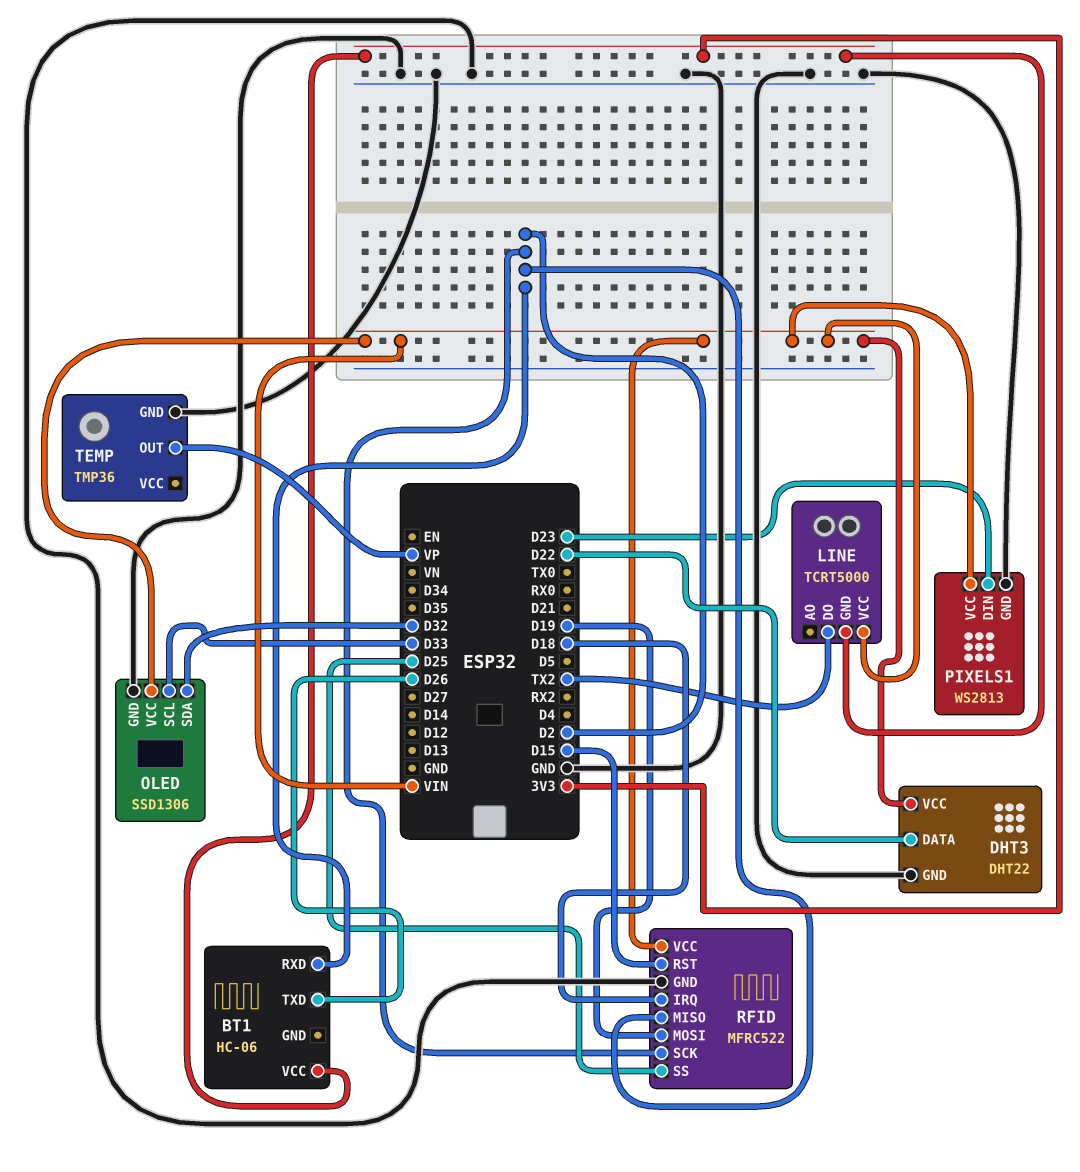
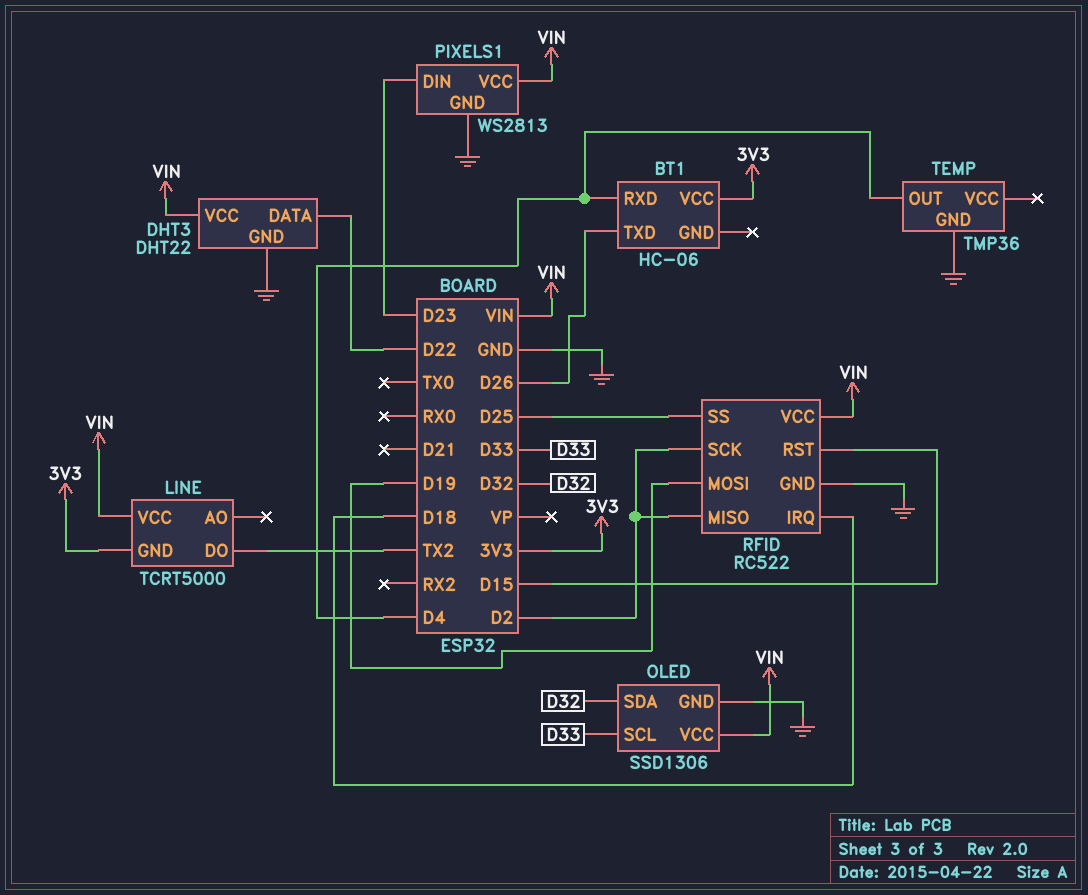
BT1 pin RXD: D2 -> D4
RFID: MFRC522 -> RC522
TEMP pin OUT: VP -> D4

